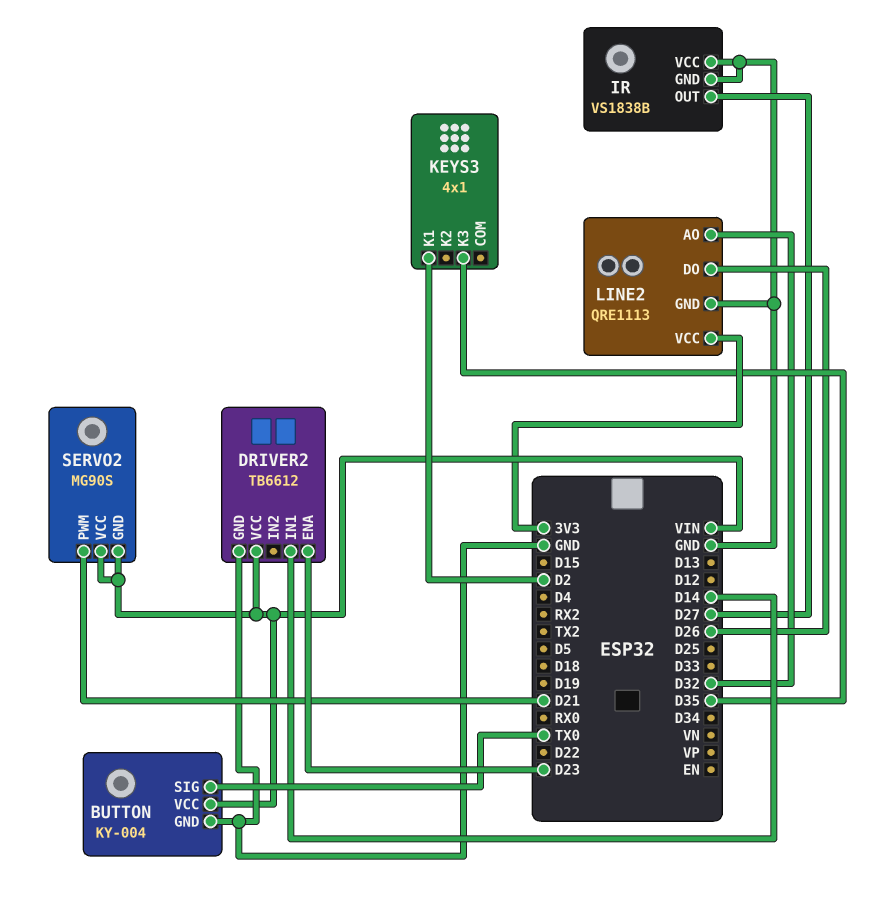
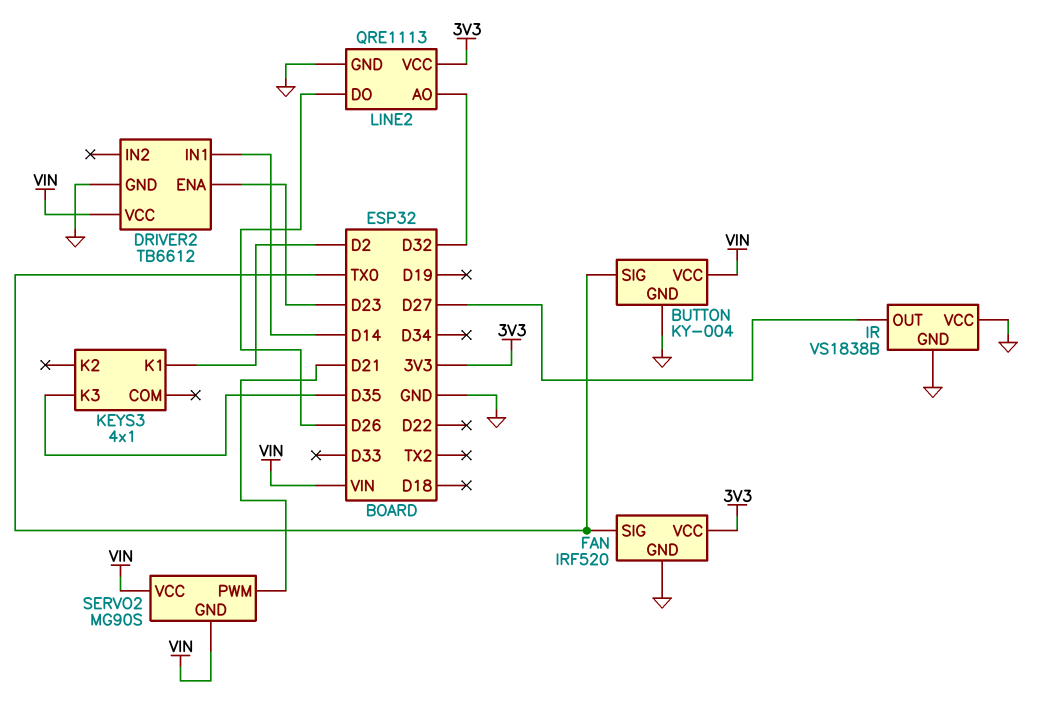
FAN: none -> IRF520
FAN pin GND: none -> GND
FAN pin SIG: none -> TX0
FAN pin VCC: none -> 3V3

